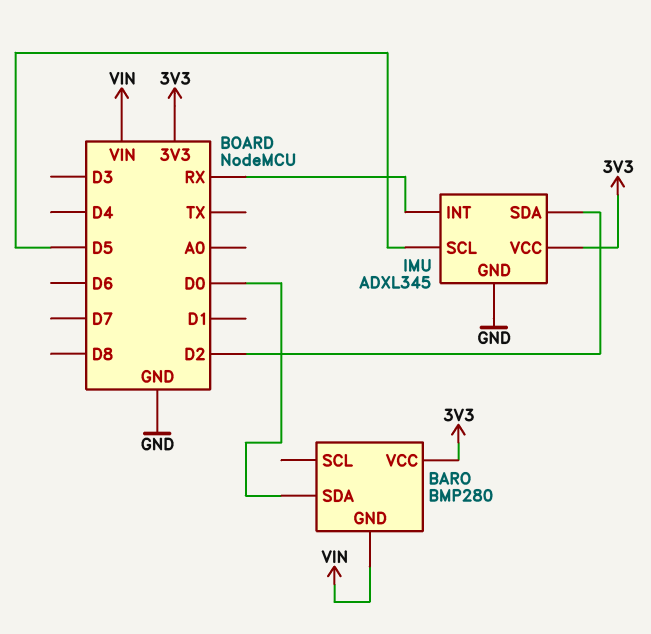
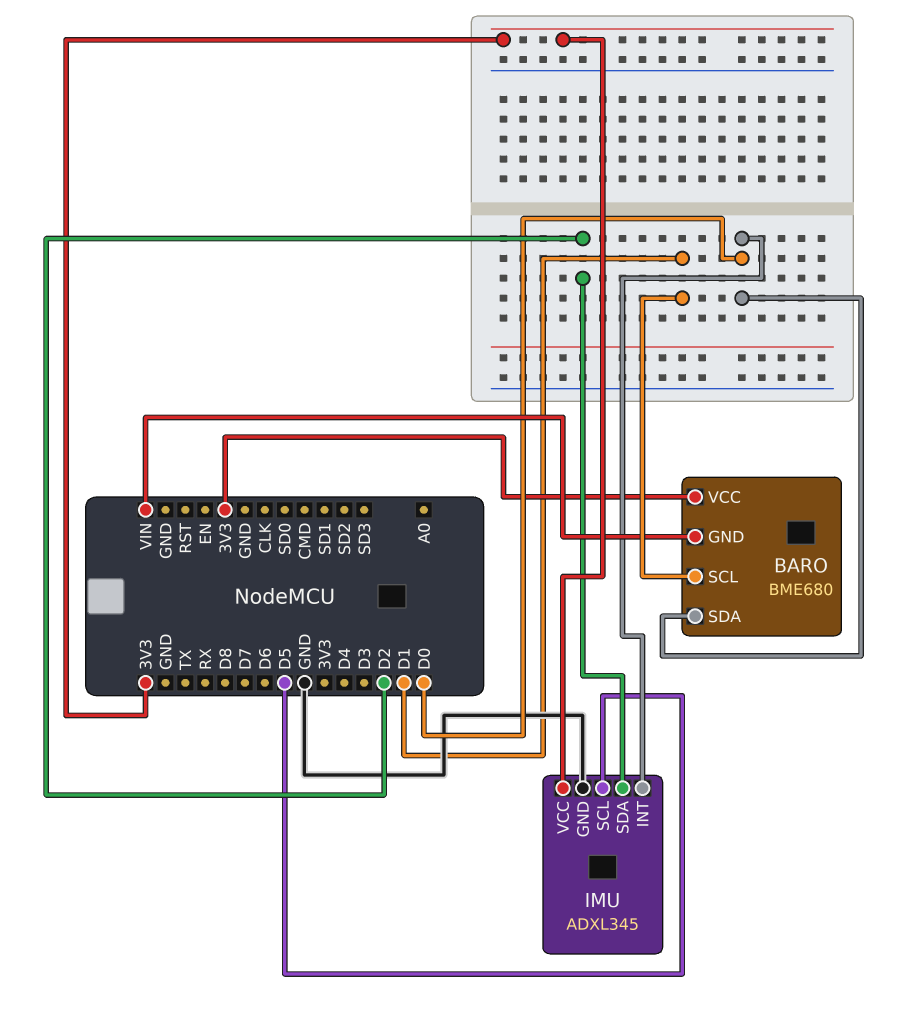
BARO: BMP280 -> BME680
BARO pin SCL: none -> D1
IMU pin INT: RX -> D0

